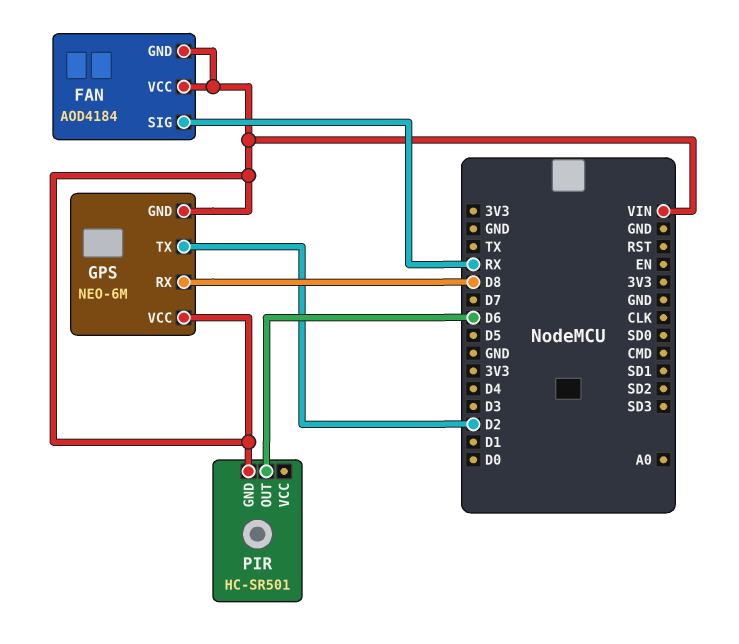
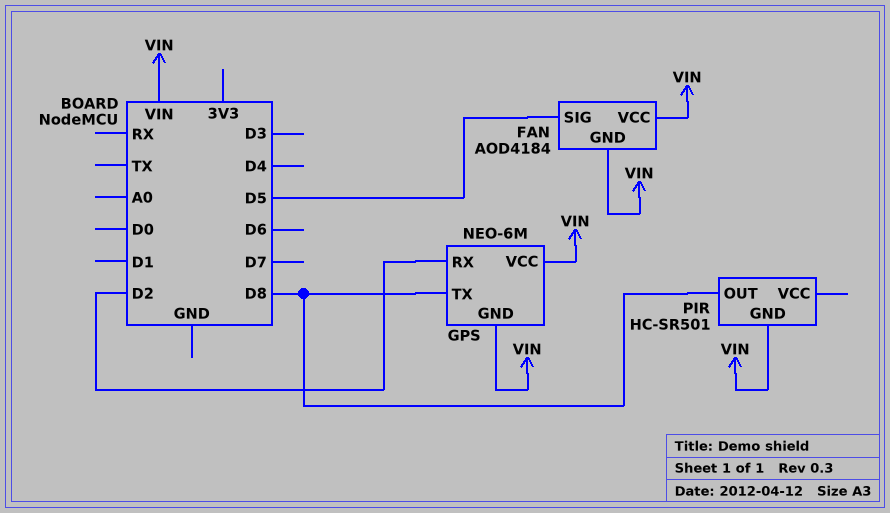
FAN pin SIG: RX -> D5
GPS pin RX: D8 -> D2
GPS pin TX: D2 -> D8
PIR pin OUT: D6 -> D8

